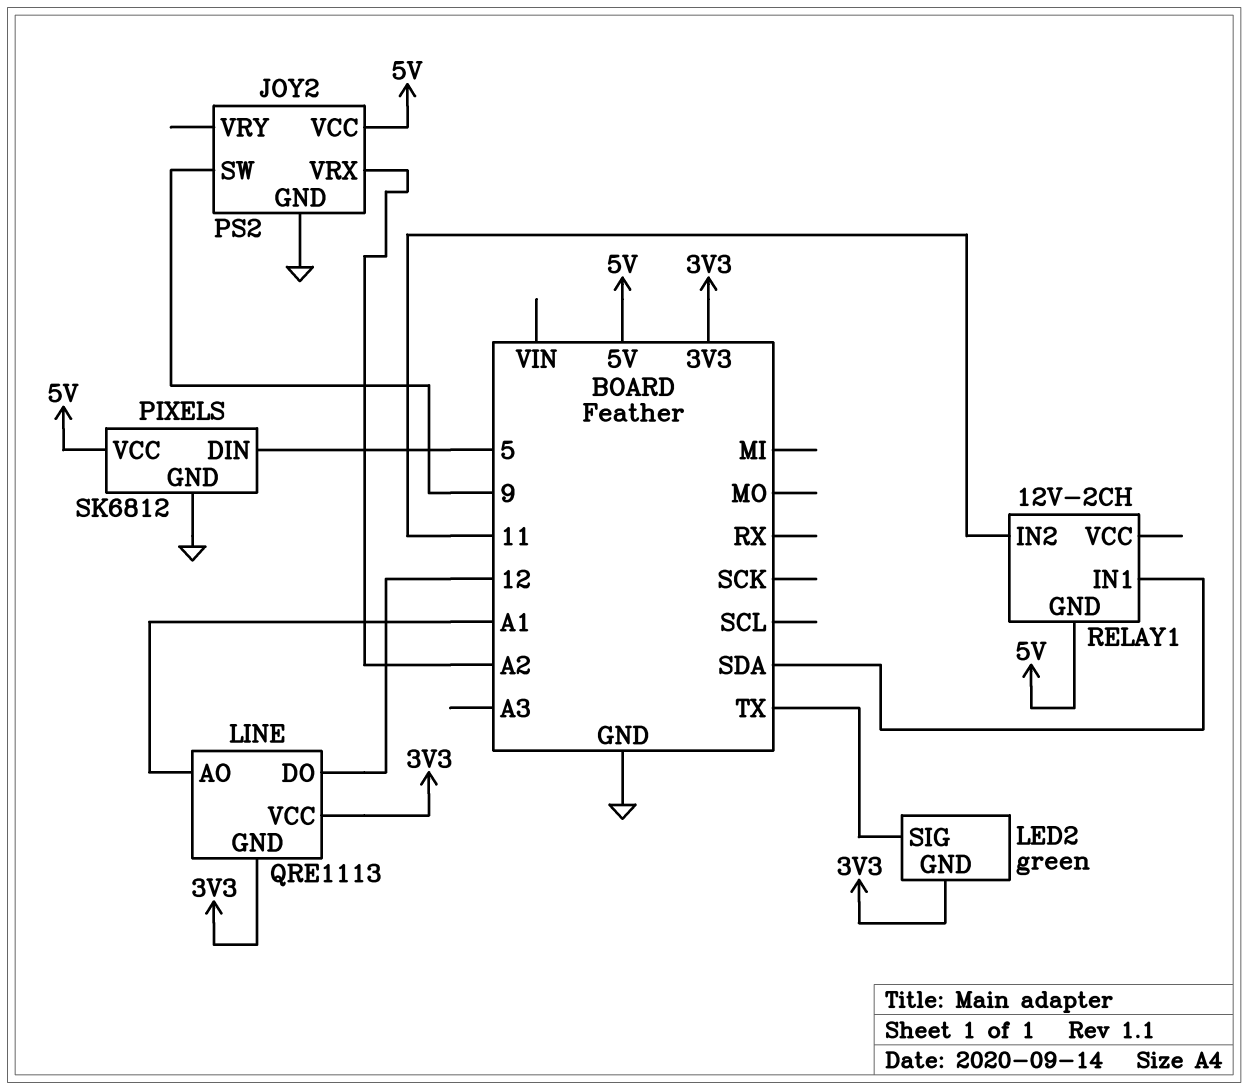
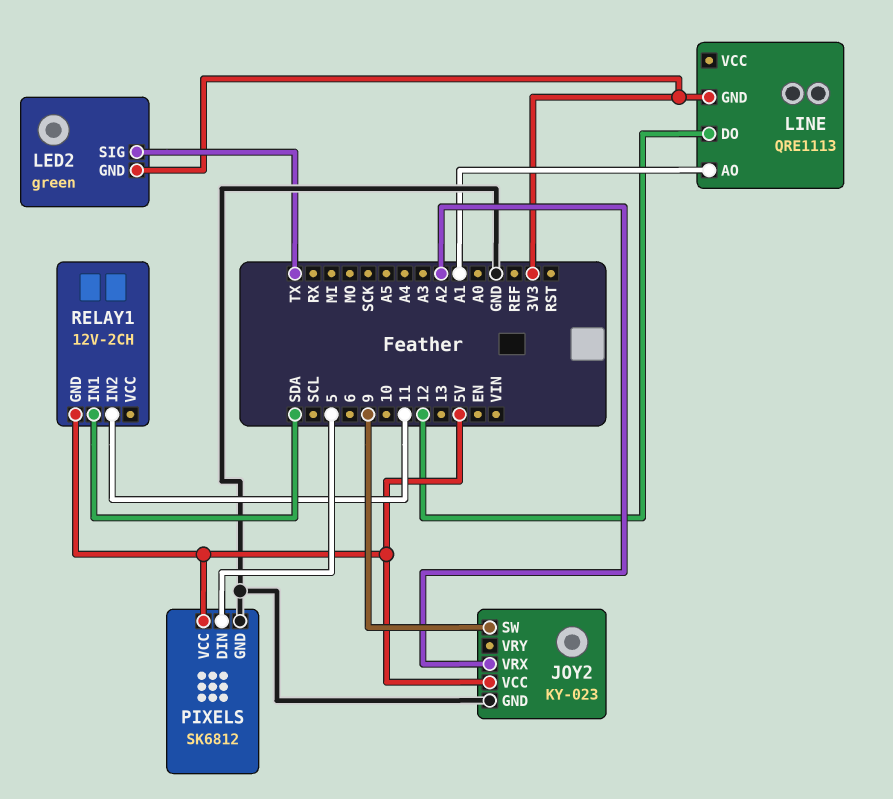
JOY2: PS2 -> KY-023
LINE pin VCC: 3V3 -> none

